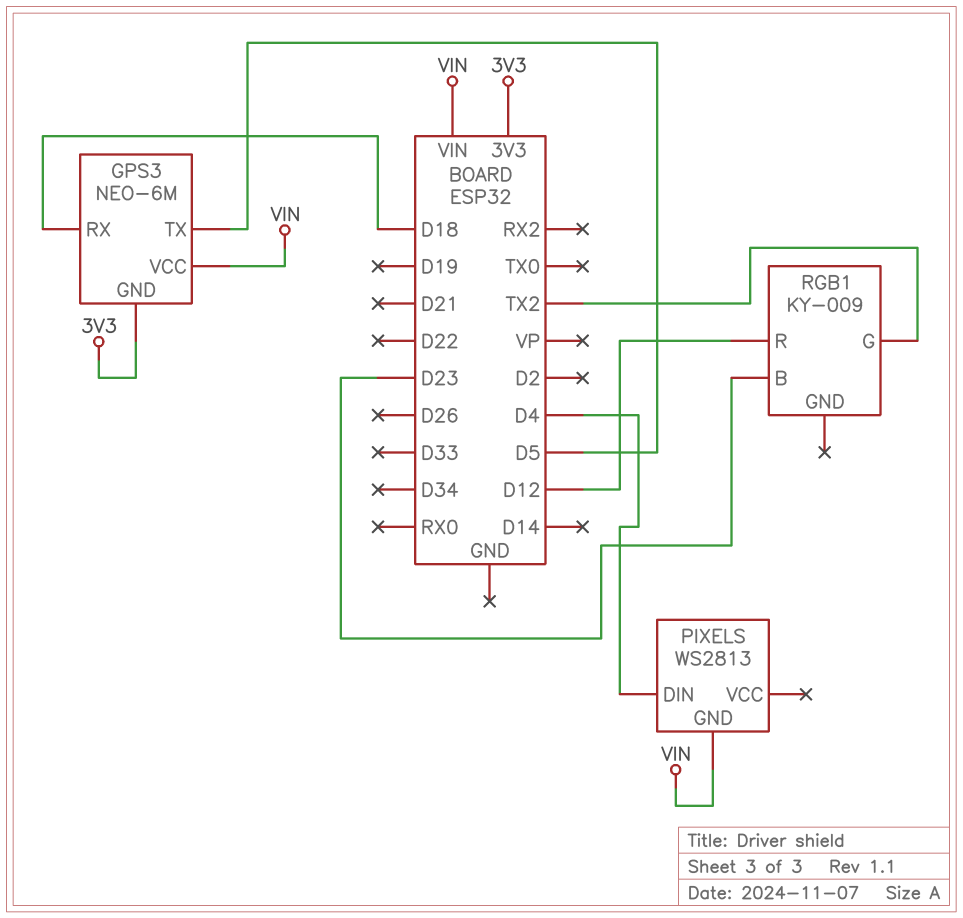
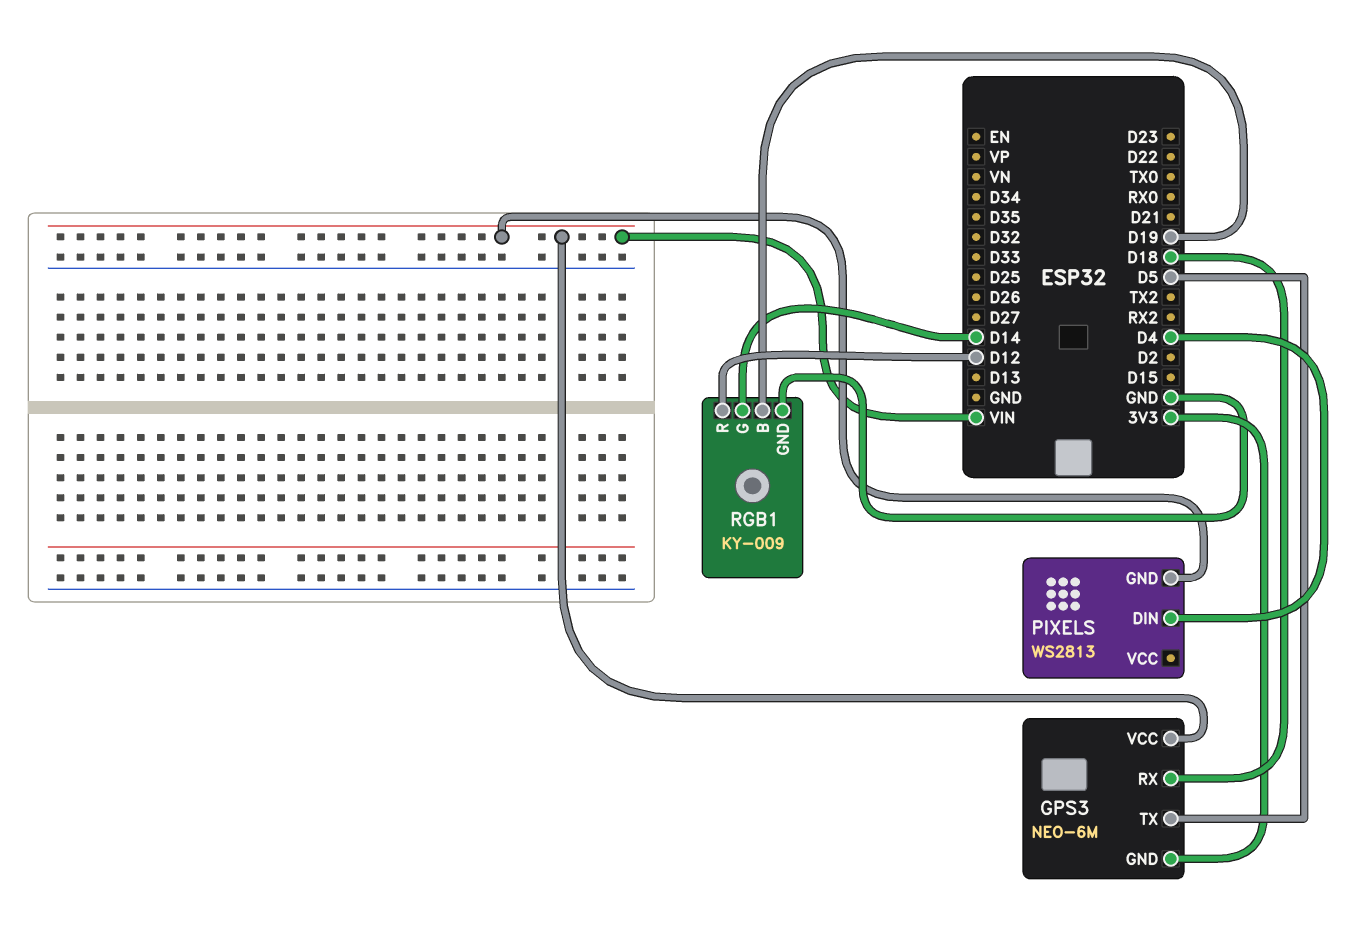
RGB1 pin B: D23 -> D19
RGB1 pin G: TX2 -> D14
RGB1 pin GND: none -> GND

